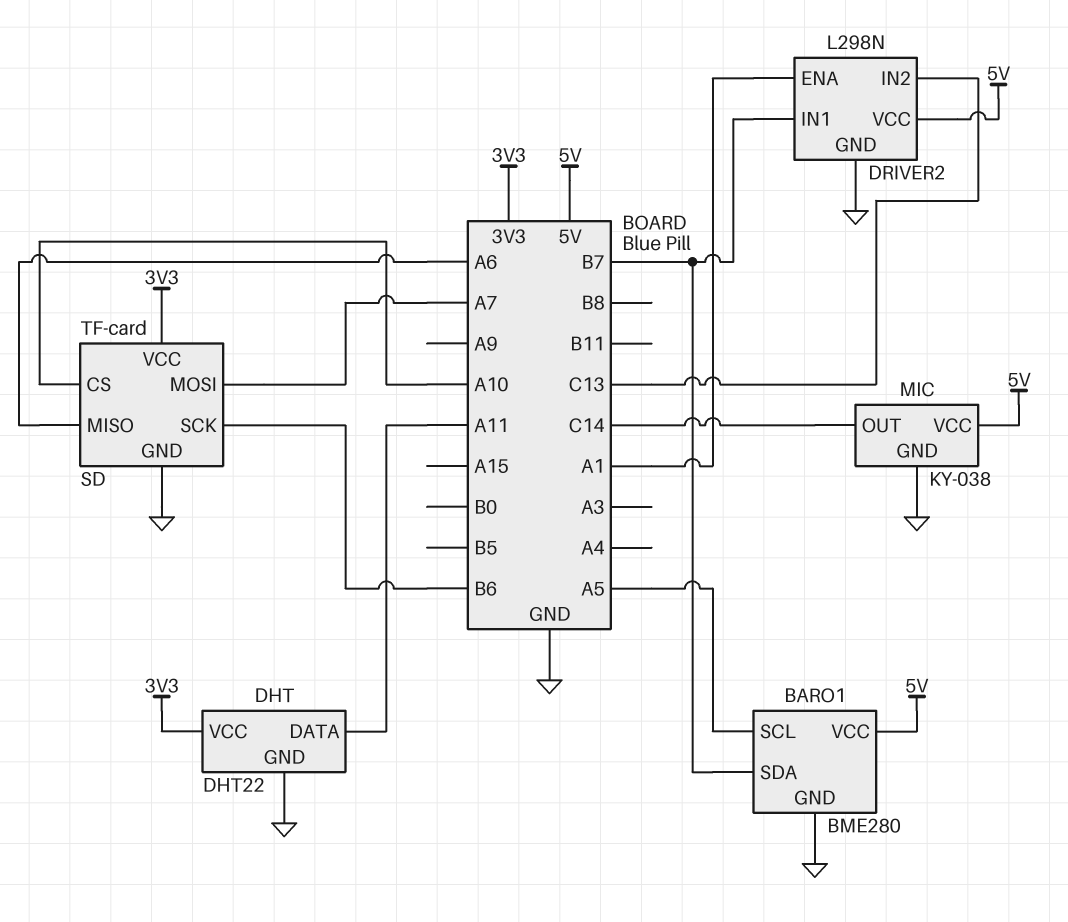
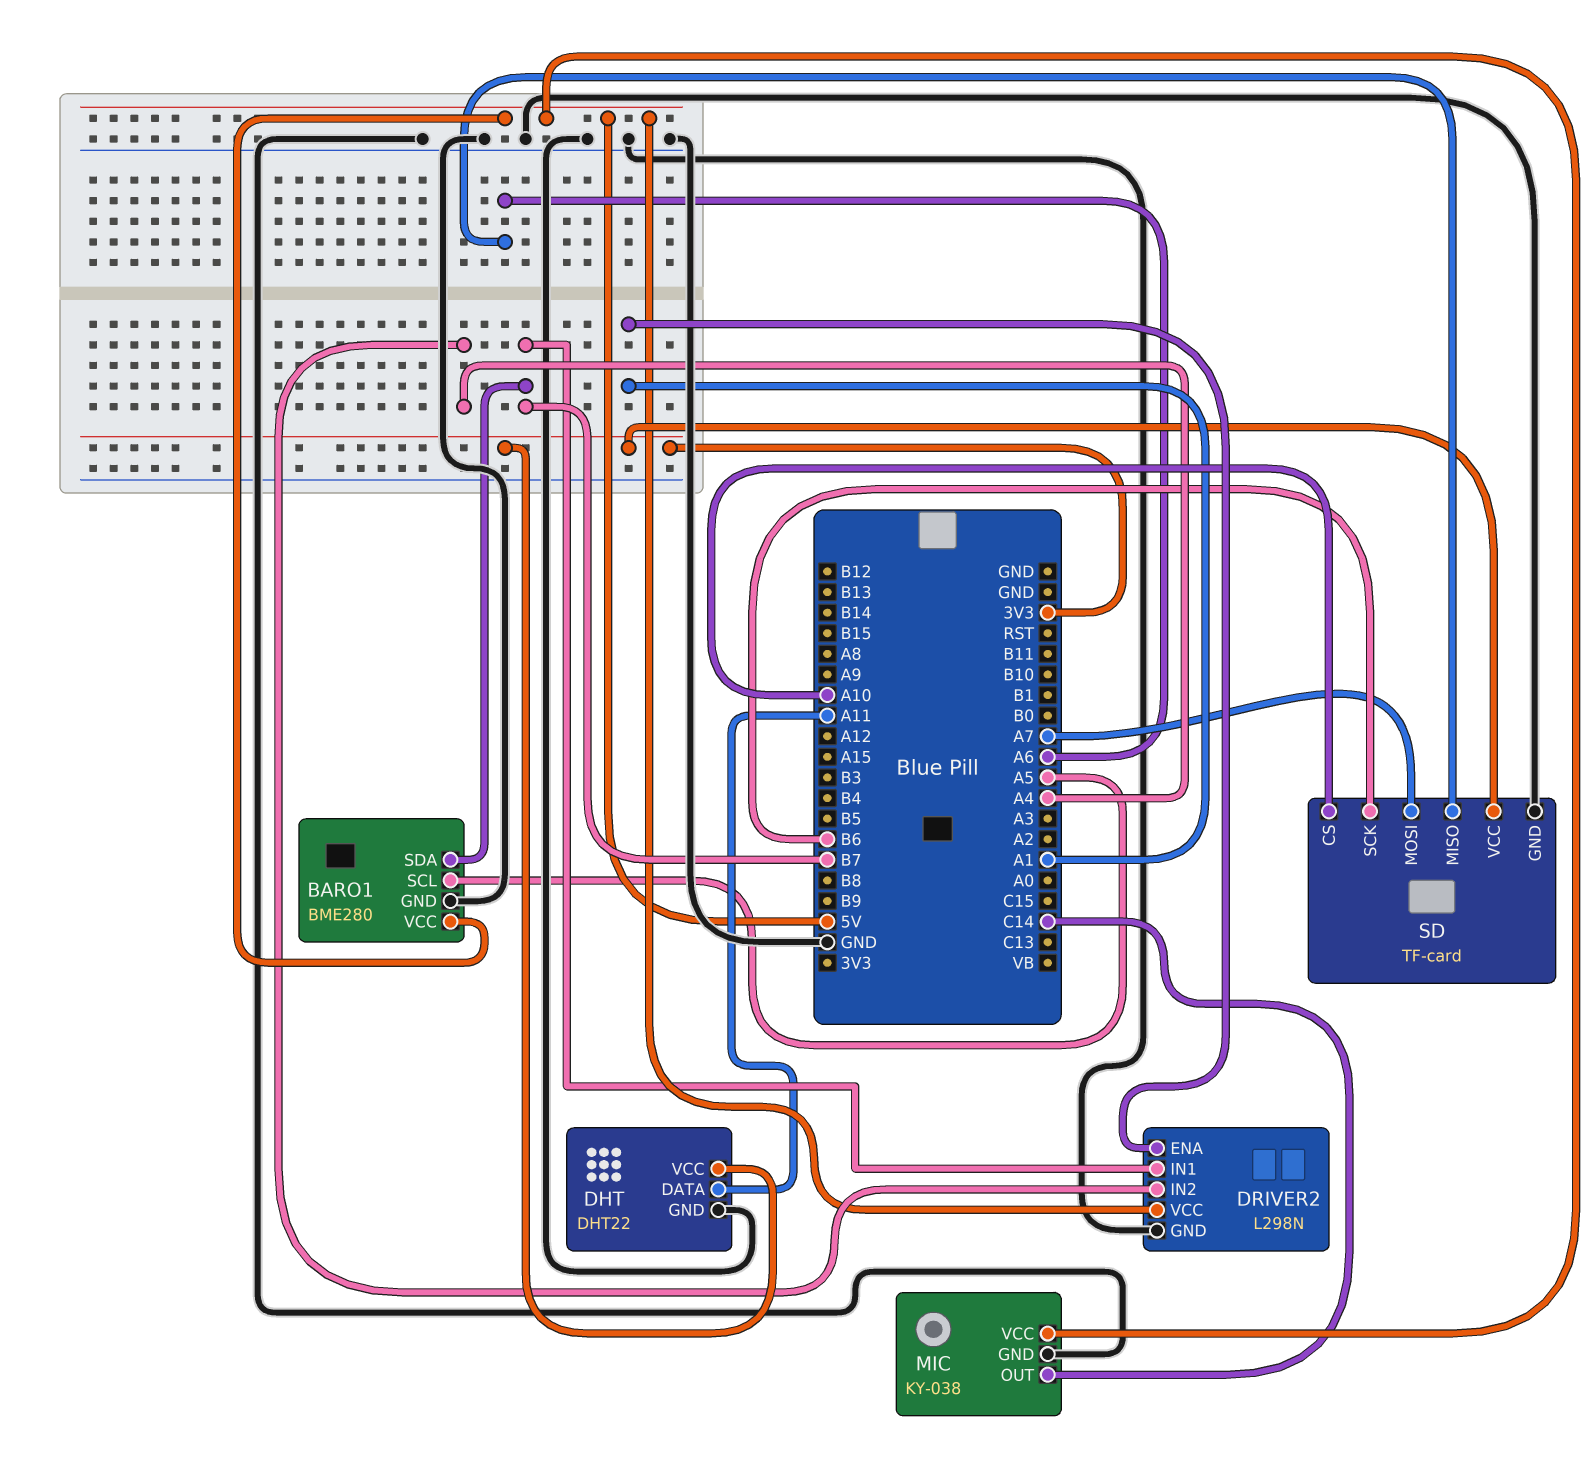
DRIVER2 pin IN2: C13 -> A4

